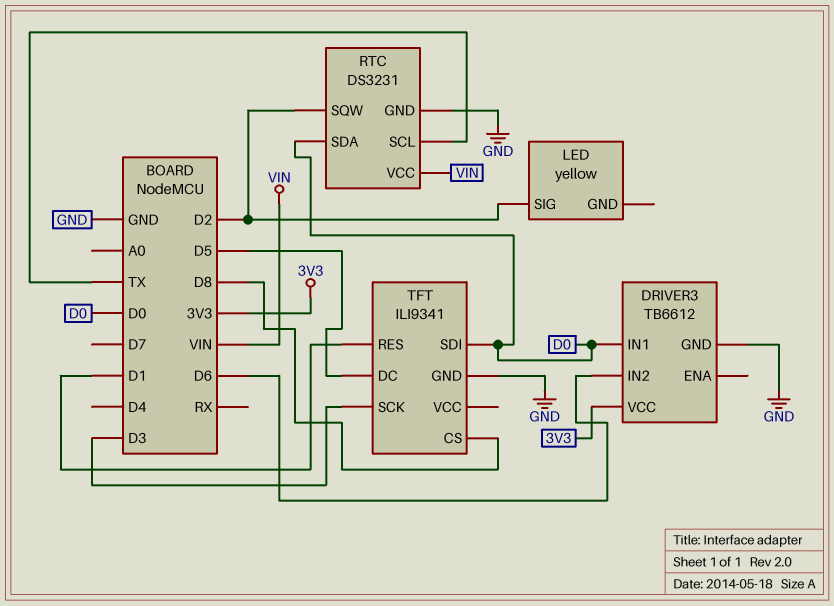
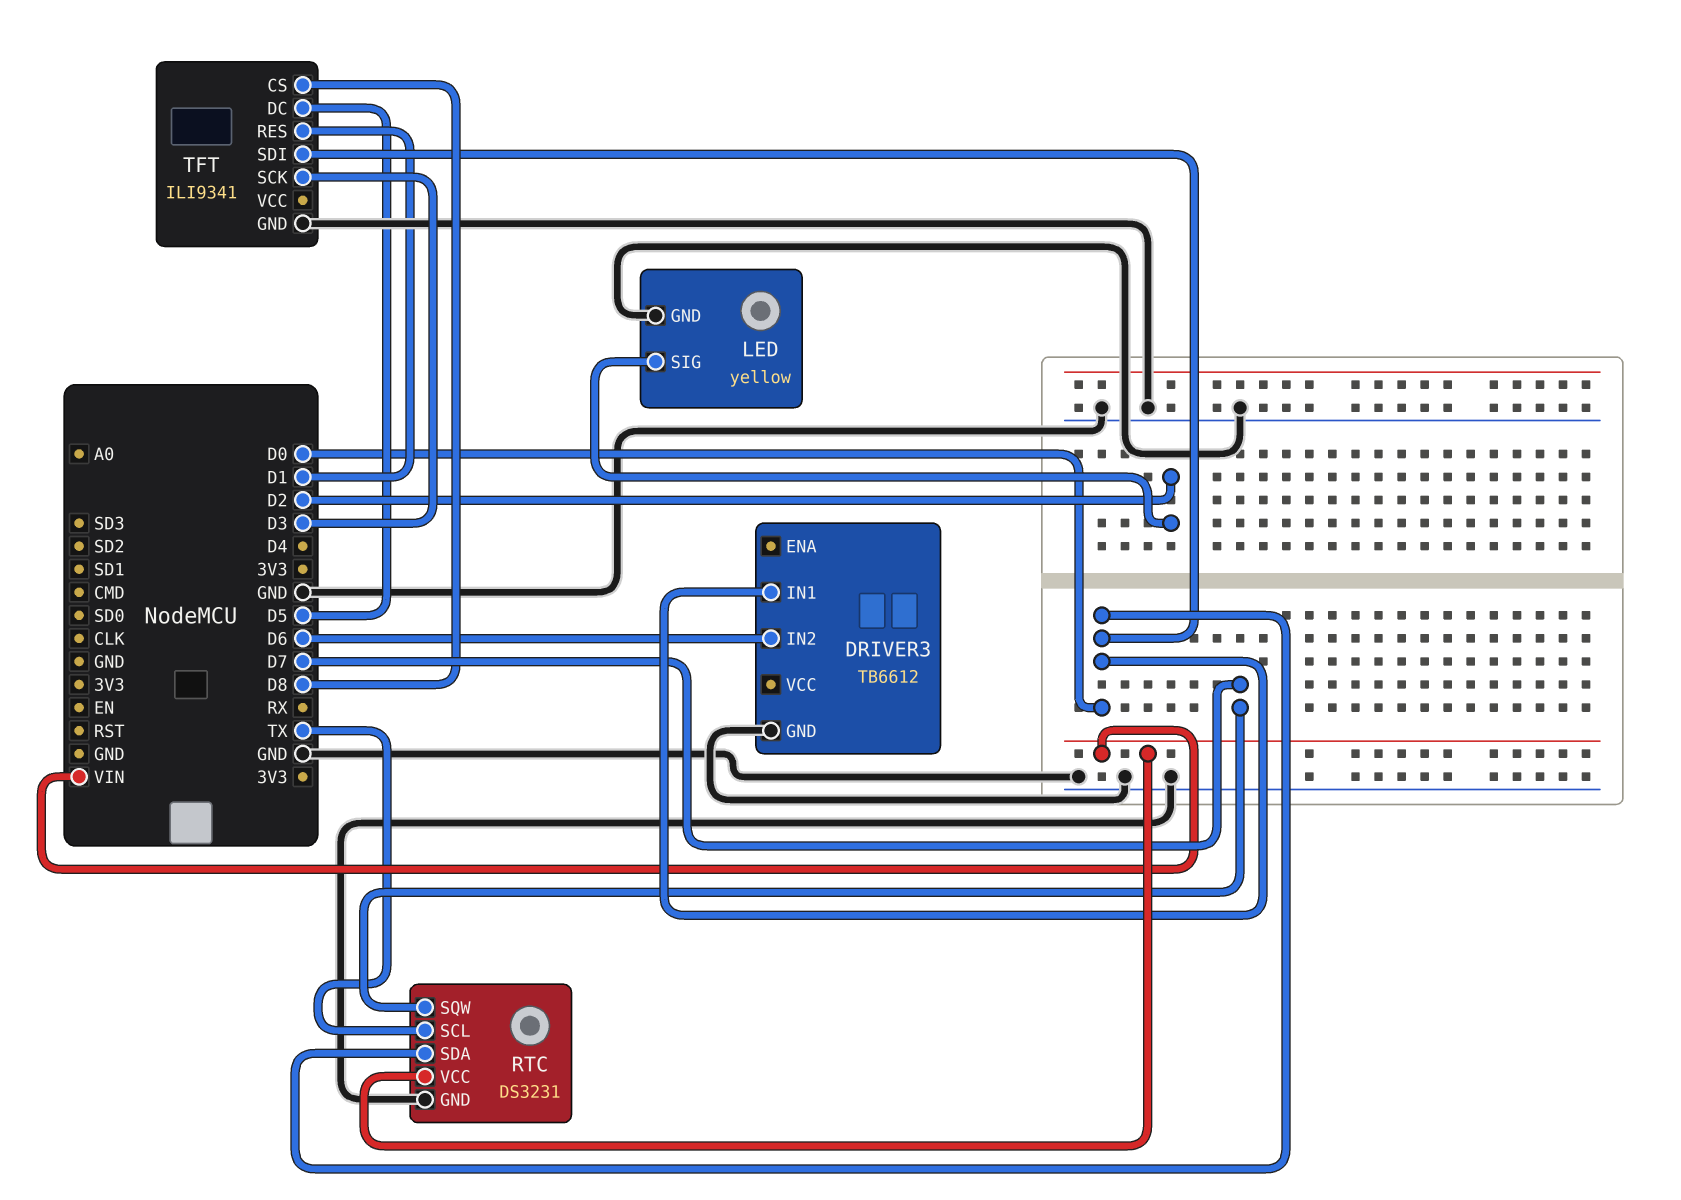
DRIVER3 pin VCC: 3V3 -> none
LED pin GND: none -> GND
RTC pin SQW: D2 -> D7

